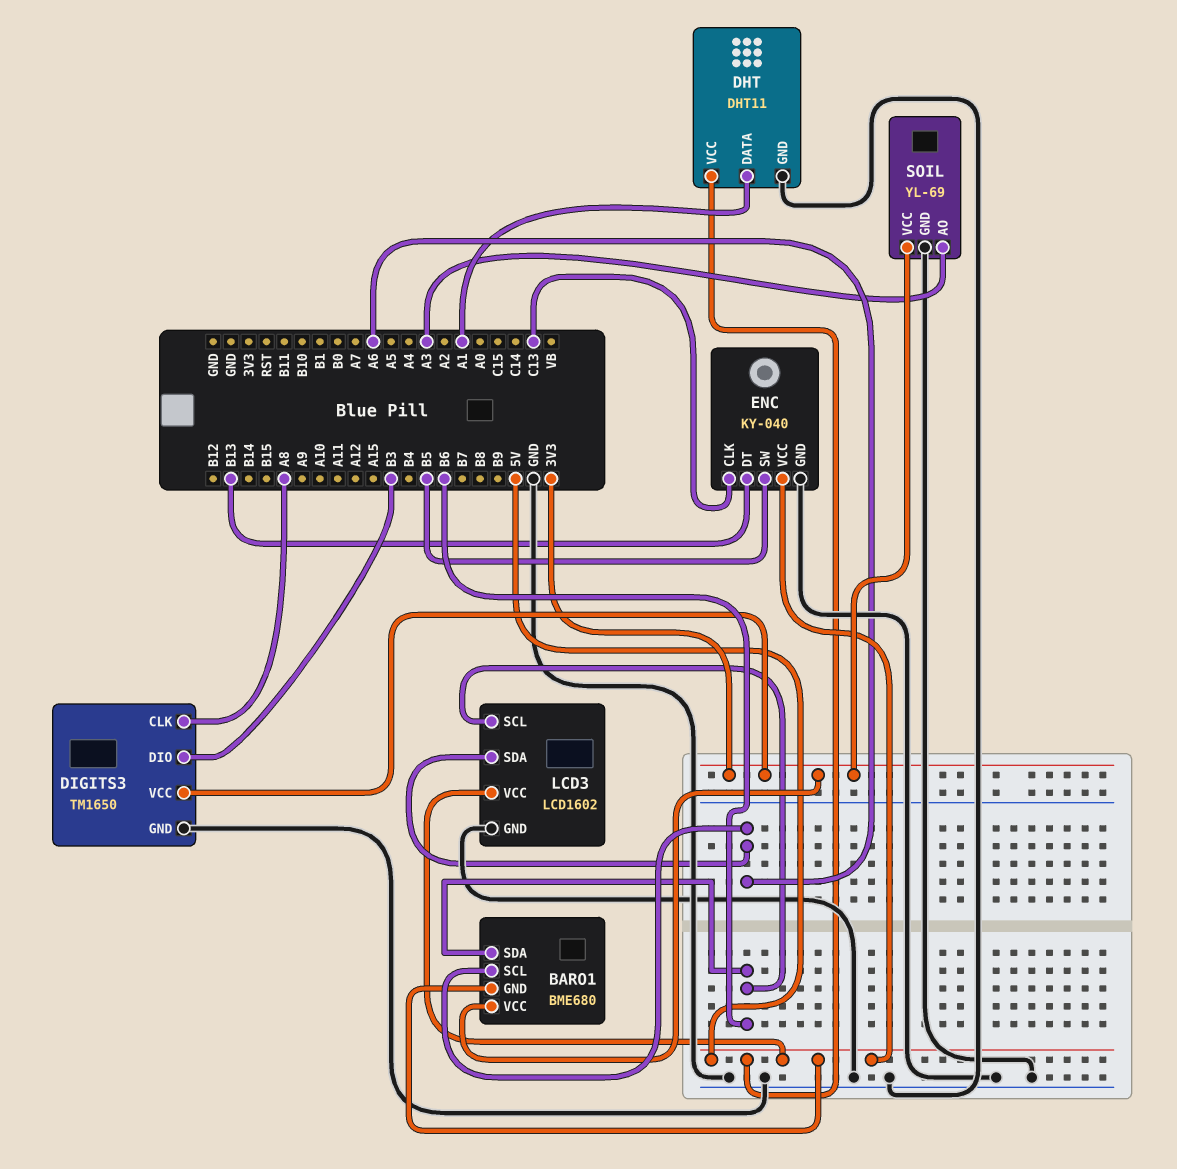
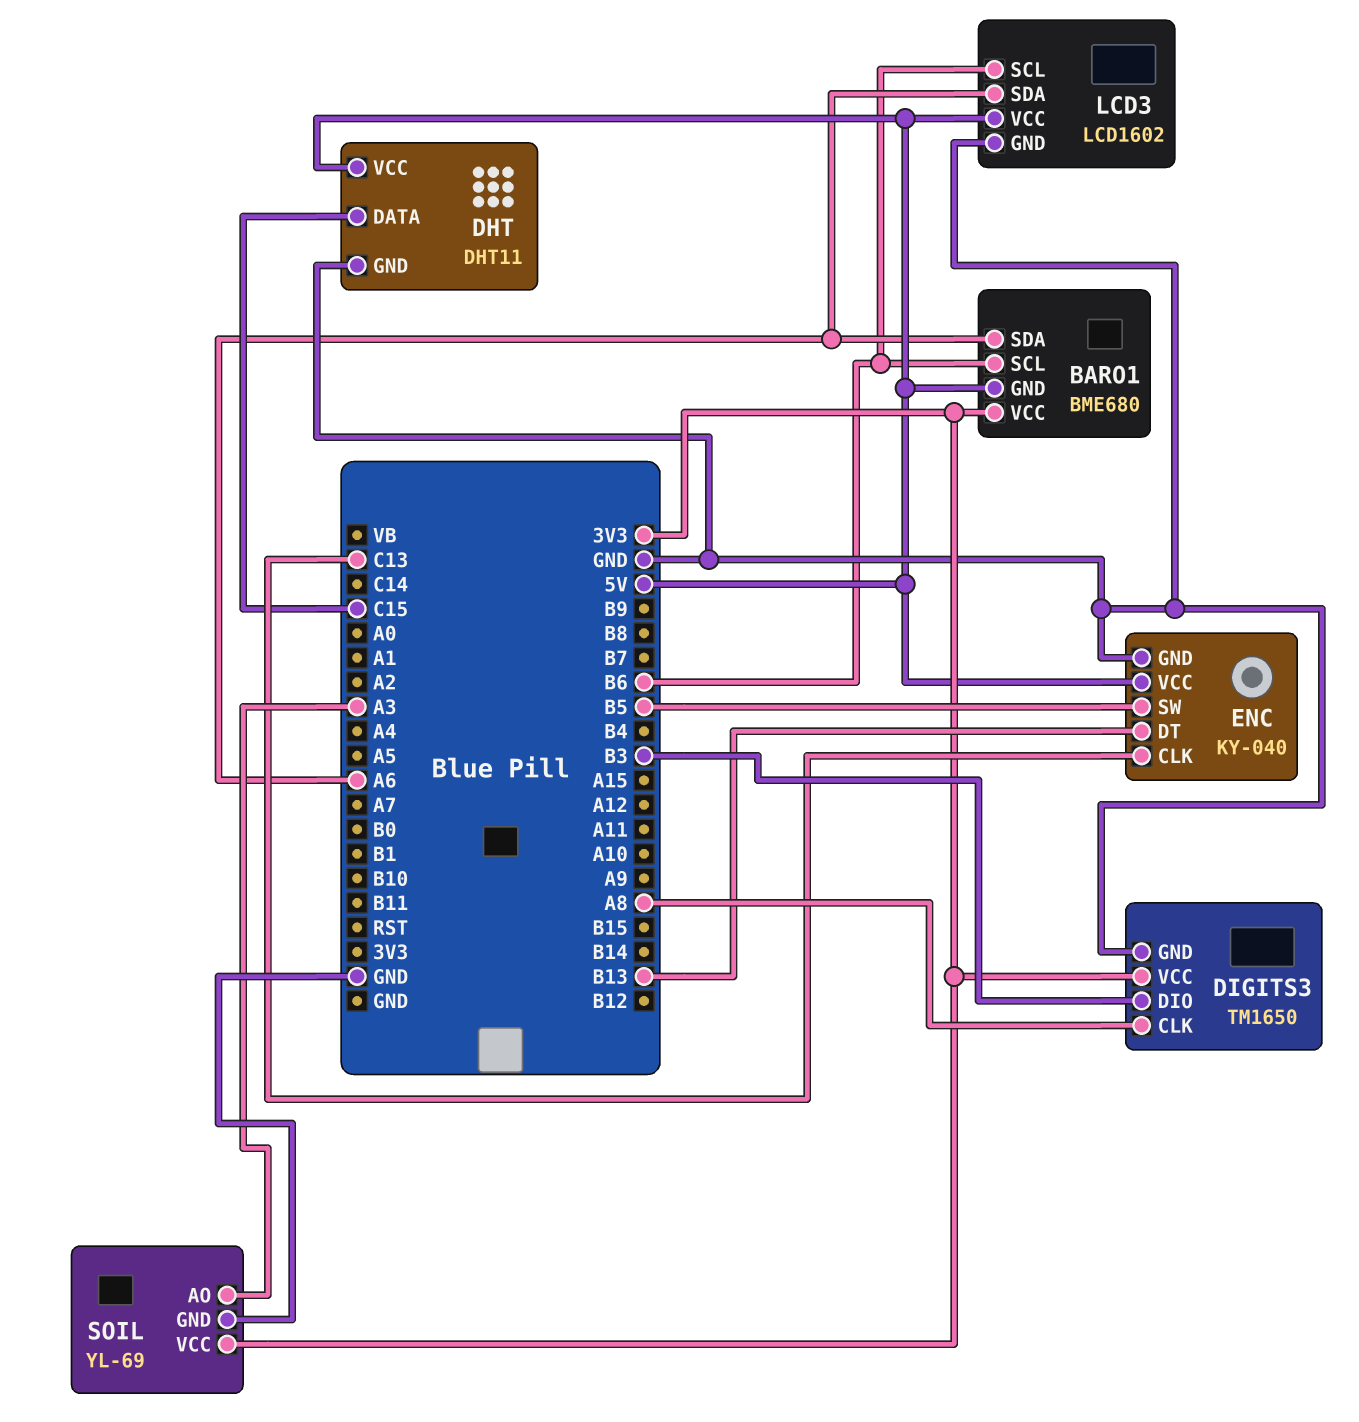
BARO1 pin SCL: A6 -> B6
BARO1 pin SDA: B6 -> A6
DHT pin DATA: A1 -> C15

